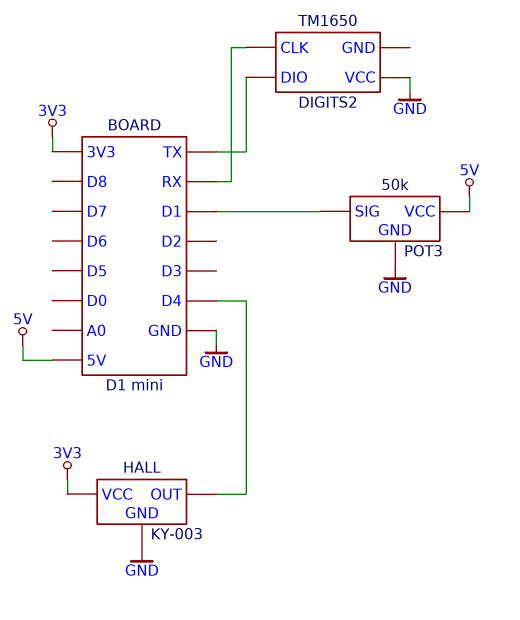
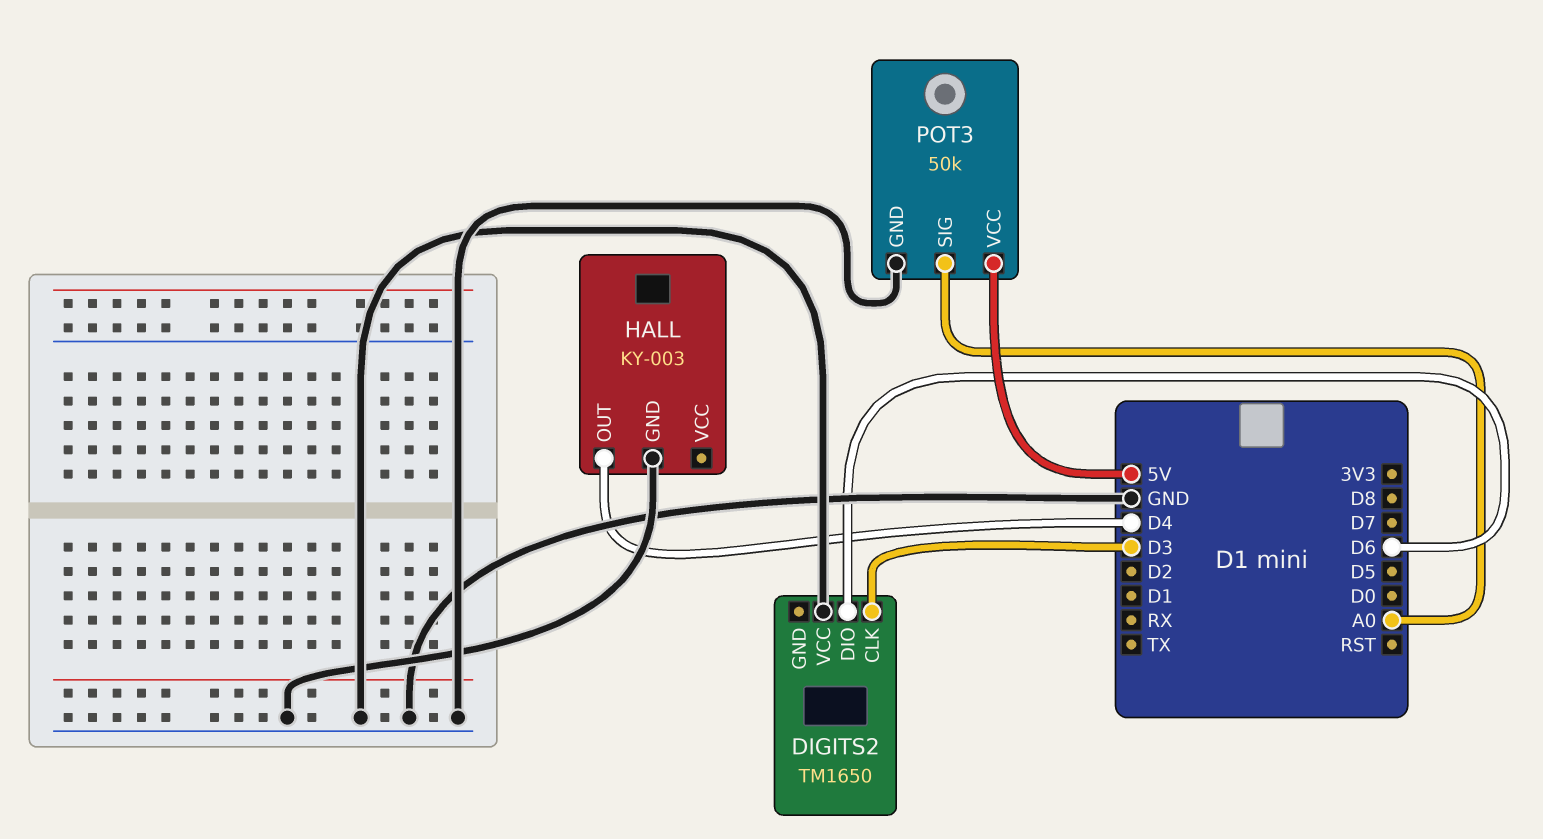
DIGITS2 pin CLK: RX -> D3
DIGITS2 pin DIO: TX -> D6
HALL pin VCC: 3V3 -> none
POT3 pin SIG: D1 -> A0

